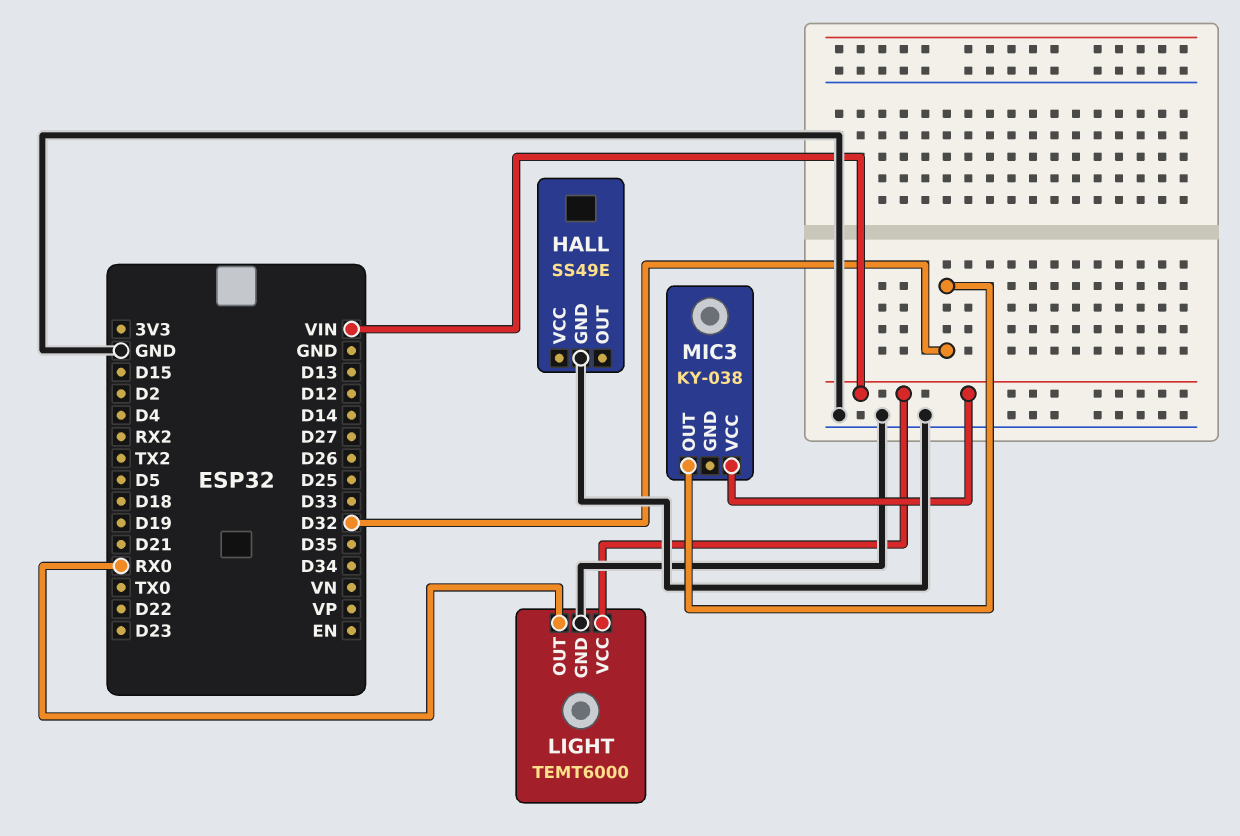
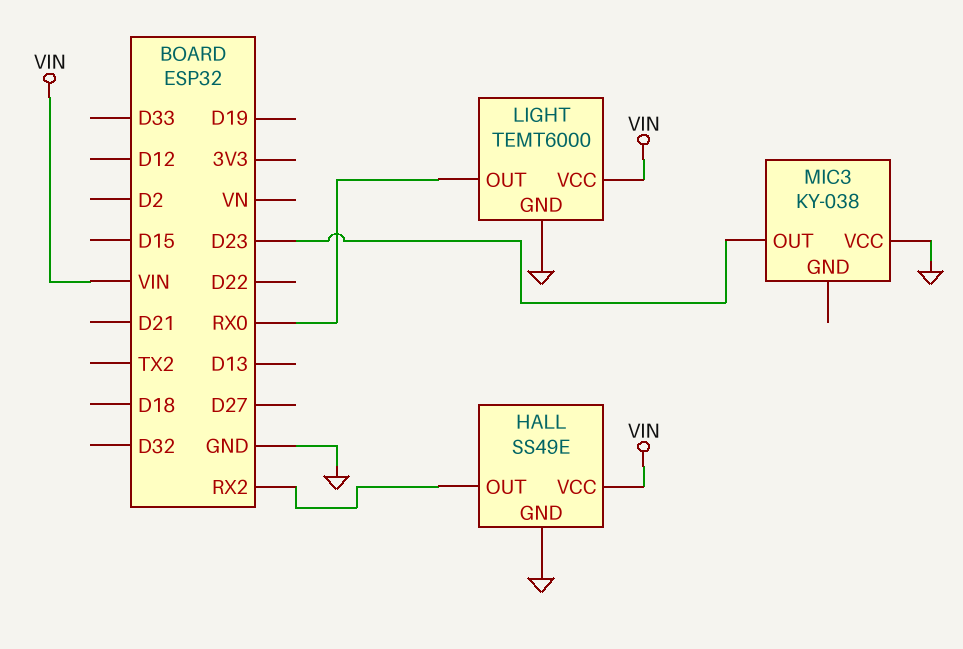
HALL pin OUT: none -> RX2
HALL pin VCC: none -> VIN
MIC3 pin OUT: D32 -> D23
MIC3 pin VCC: VIN -> GND

